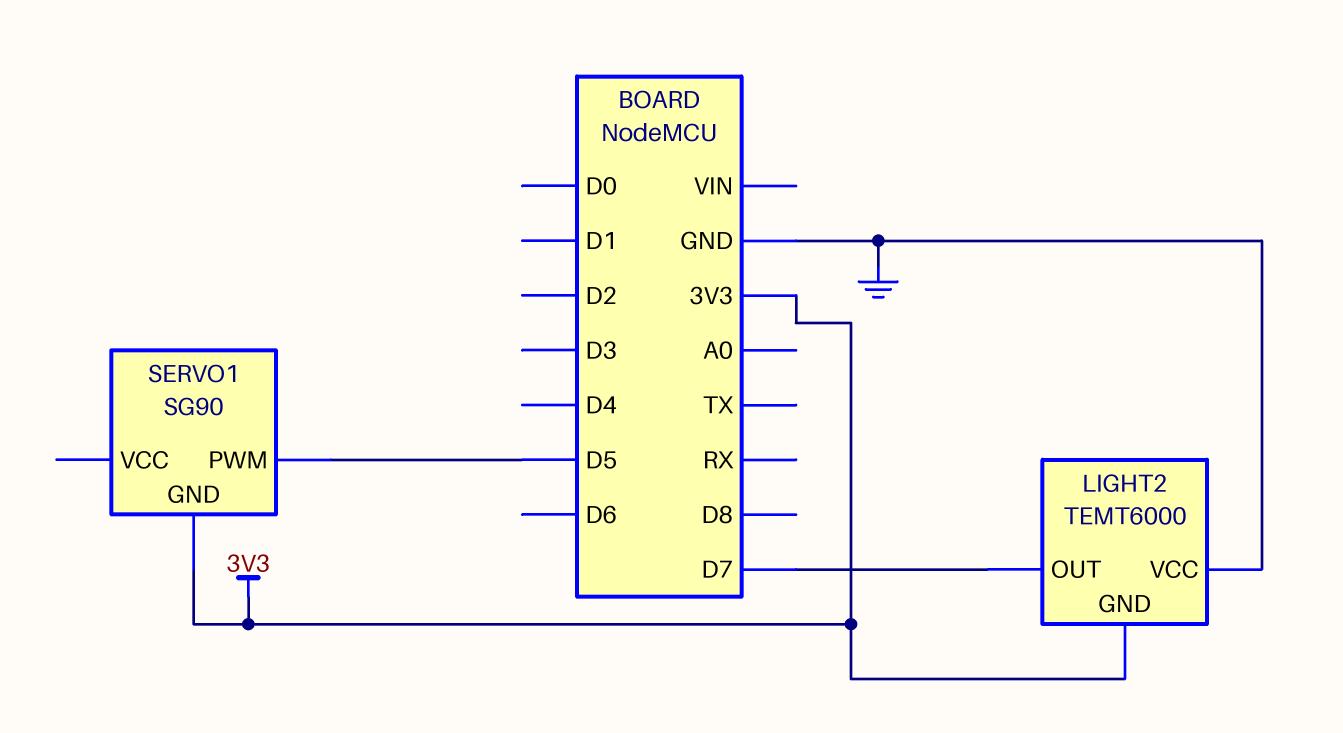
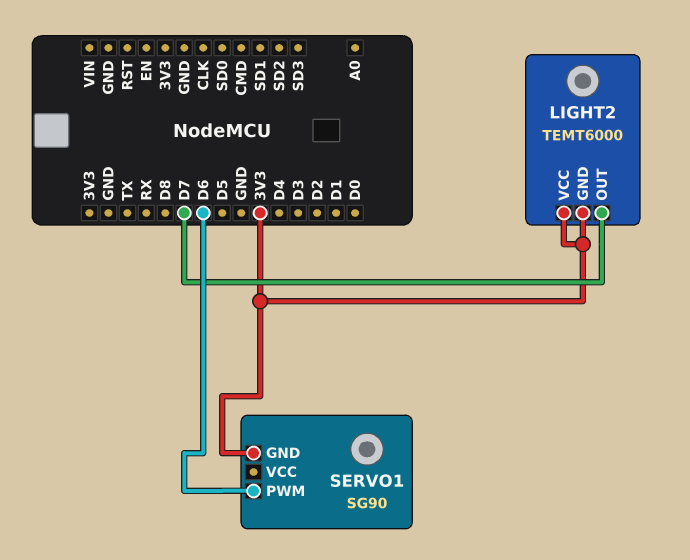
LIGHT2 pin VCC: GND -> 3V3
SERVO1 pin PWM: D5 -> D6

